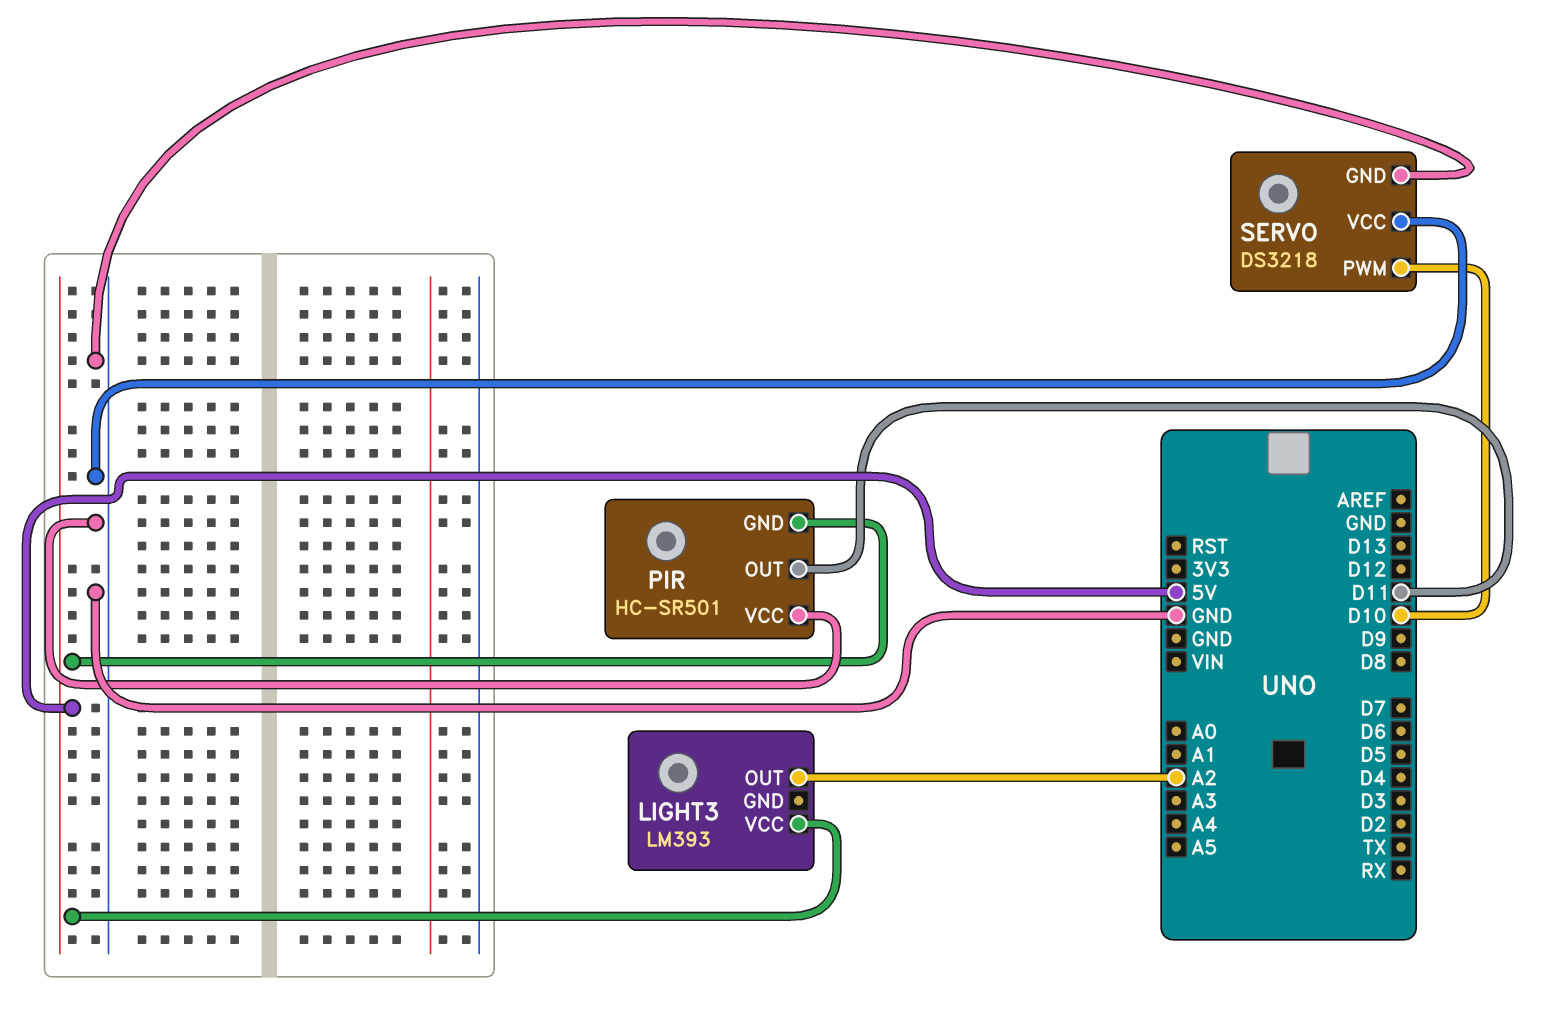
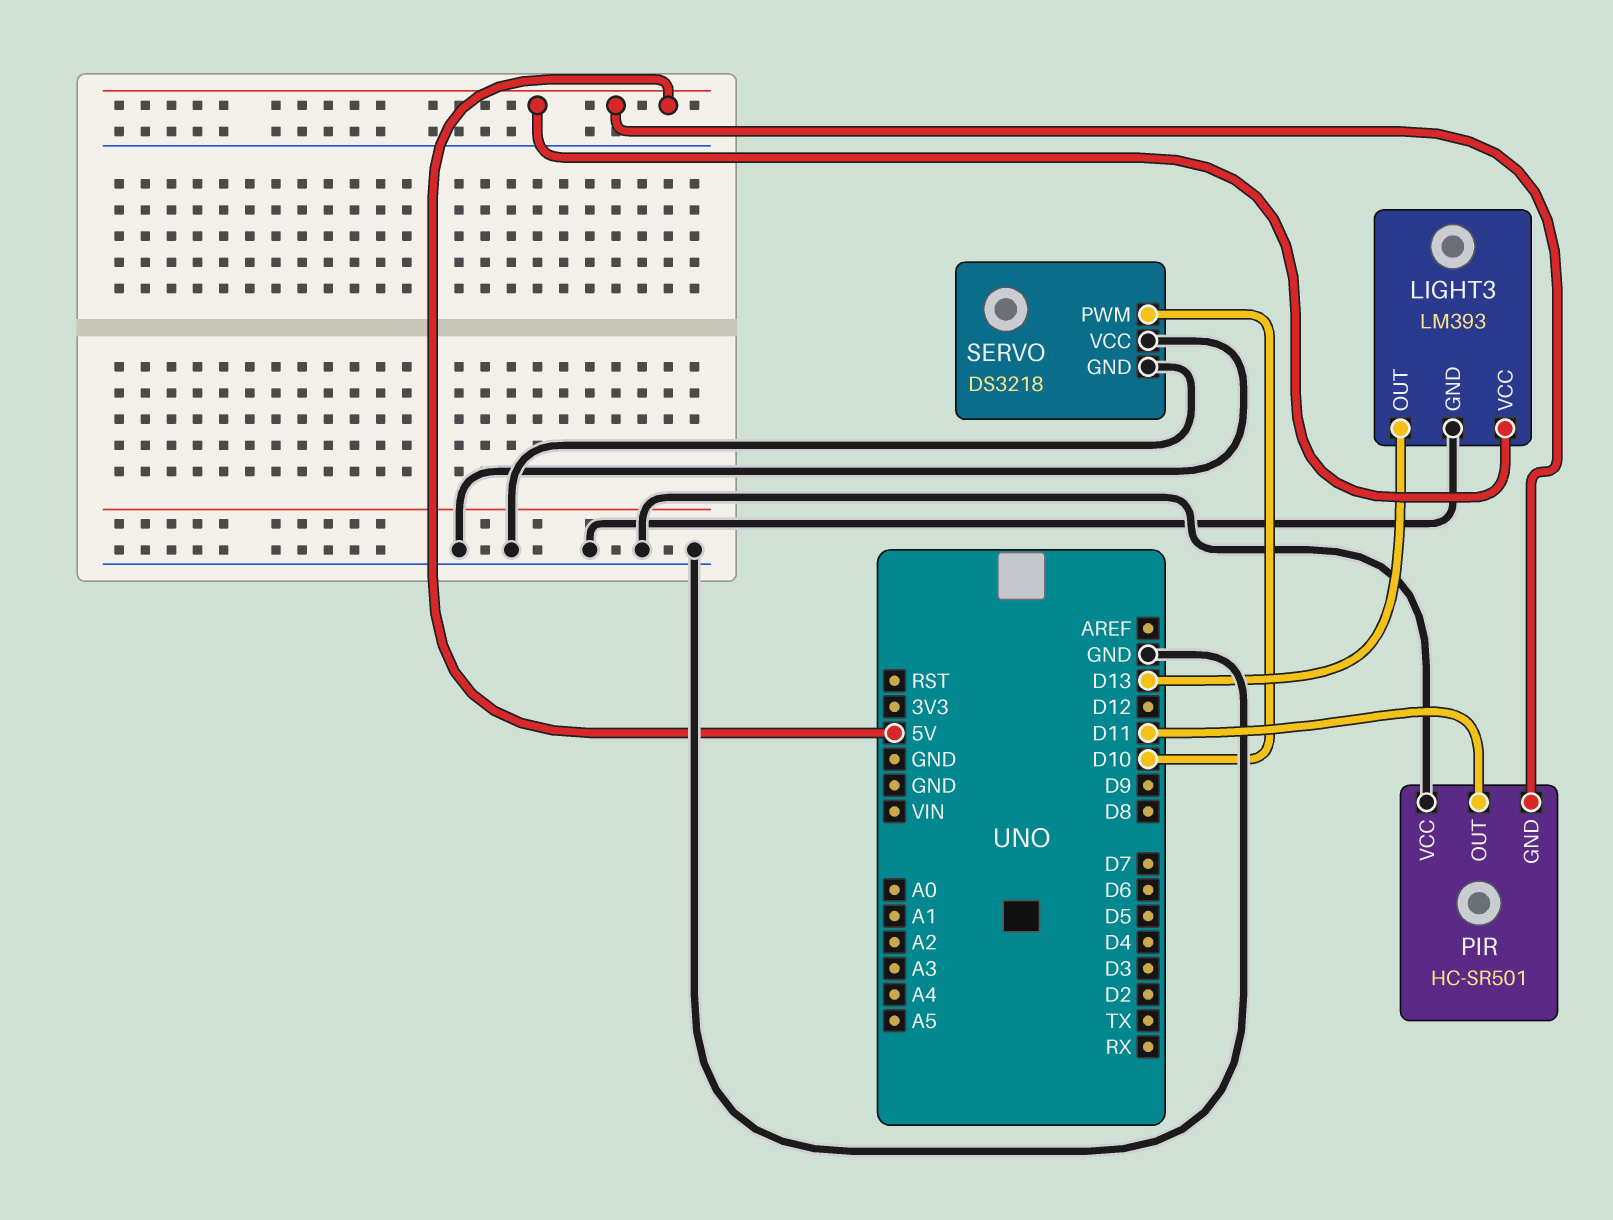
LIGHT3 pin GND: none -> GND
LIGHT3 pin OUT: A2 -> D13

